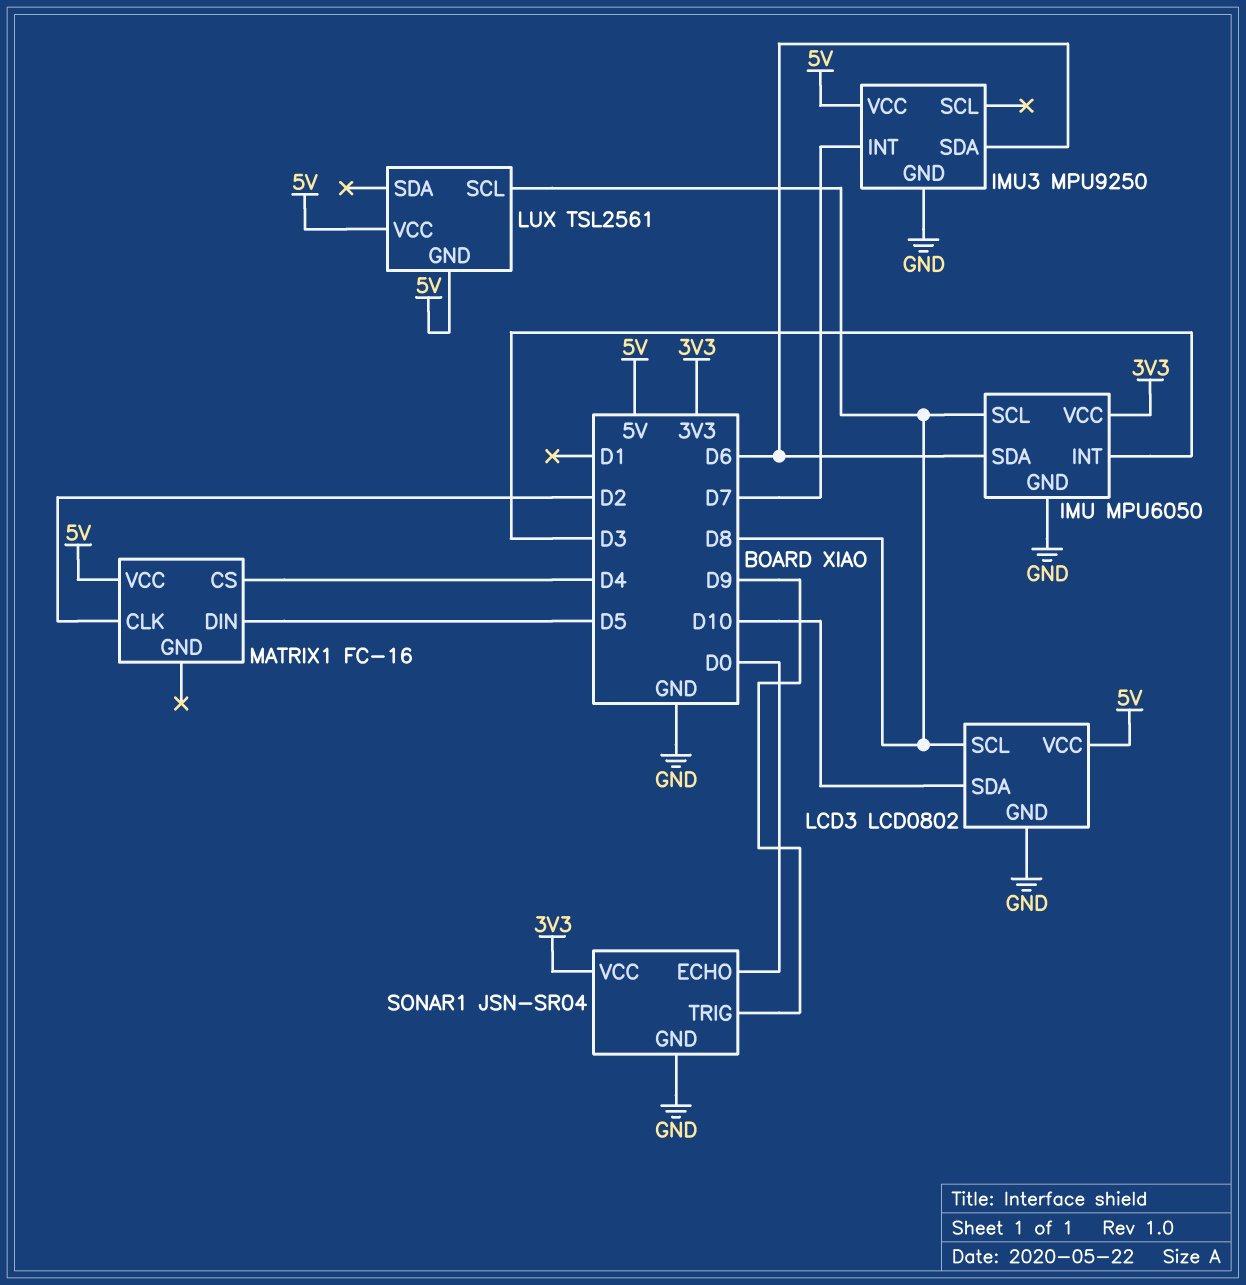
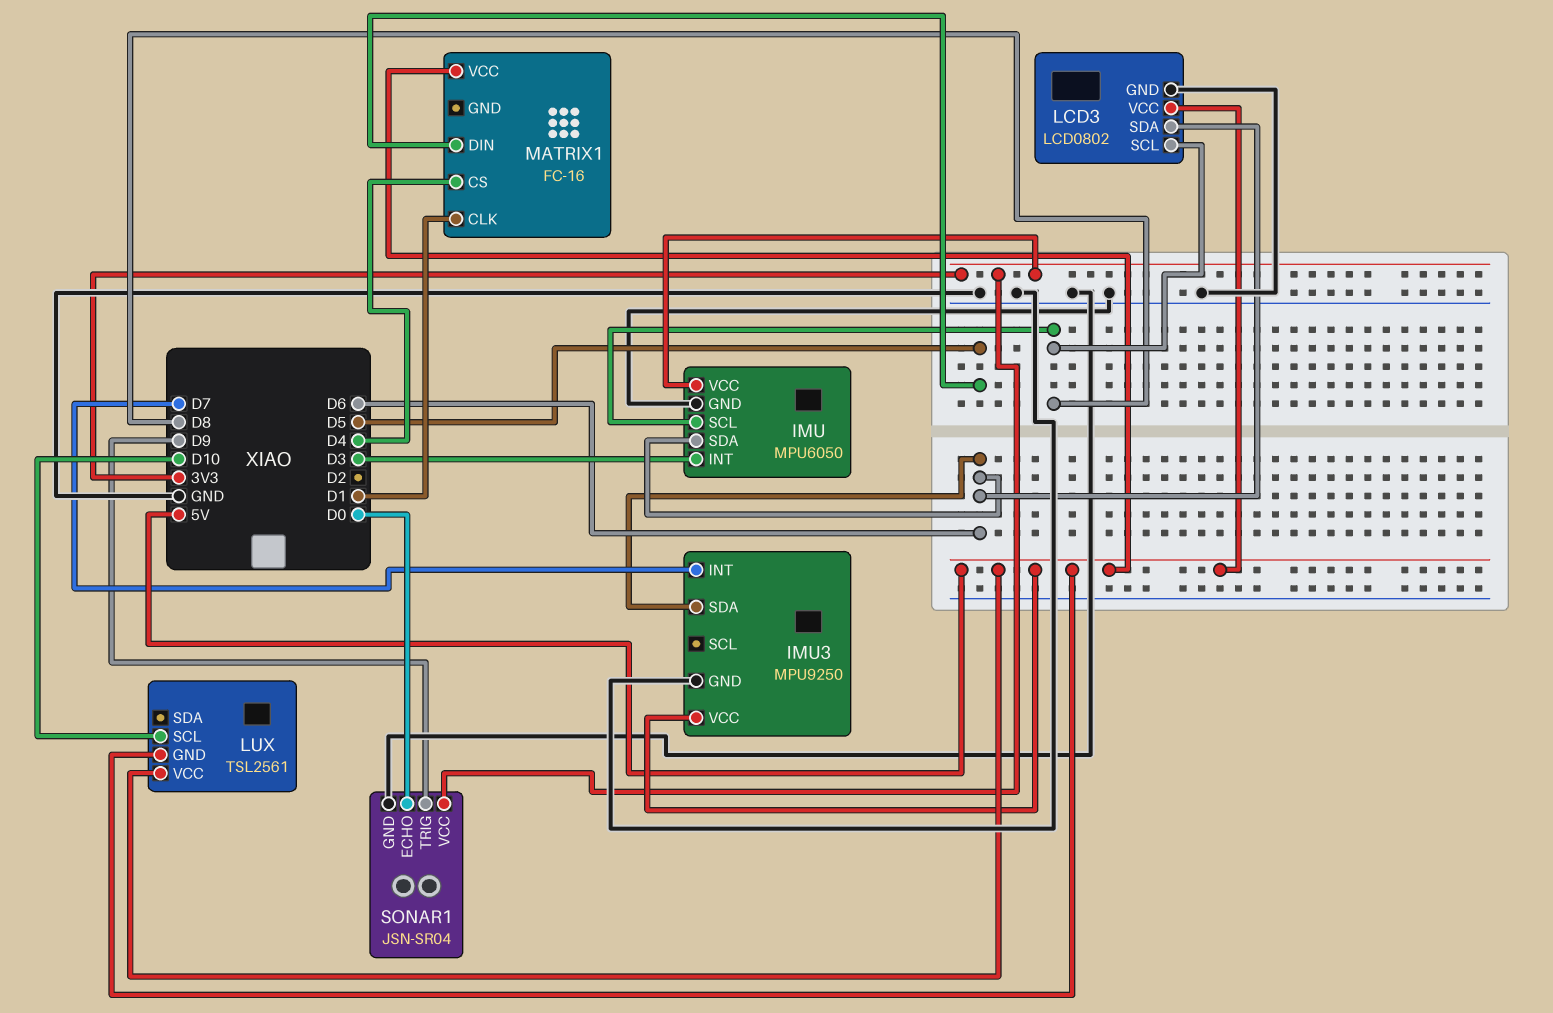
LCD3 pin SDA: D10 -> D6
LUX pin SCL: D8 -> D10
MATRIX1 pin CLK: D2 -> D1

